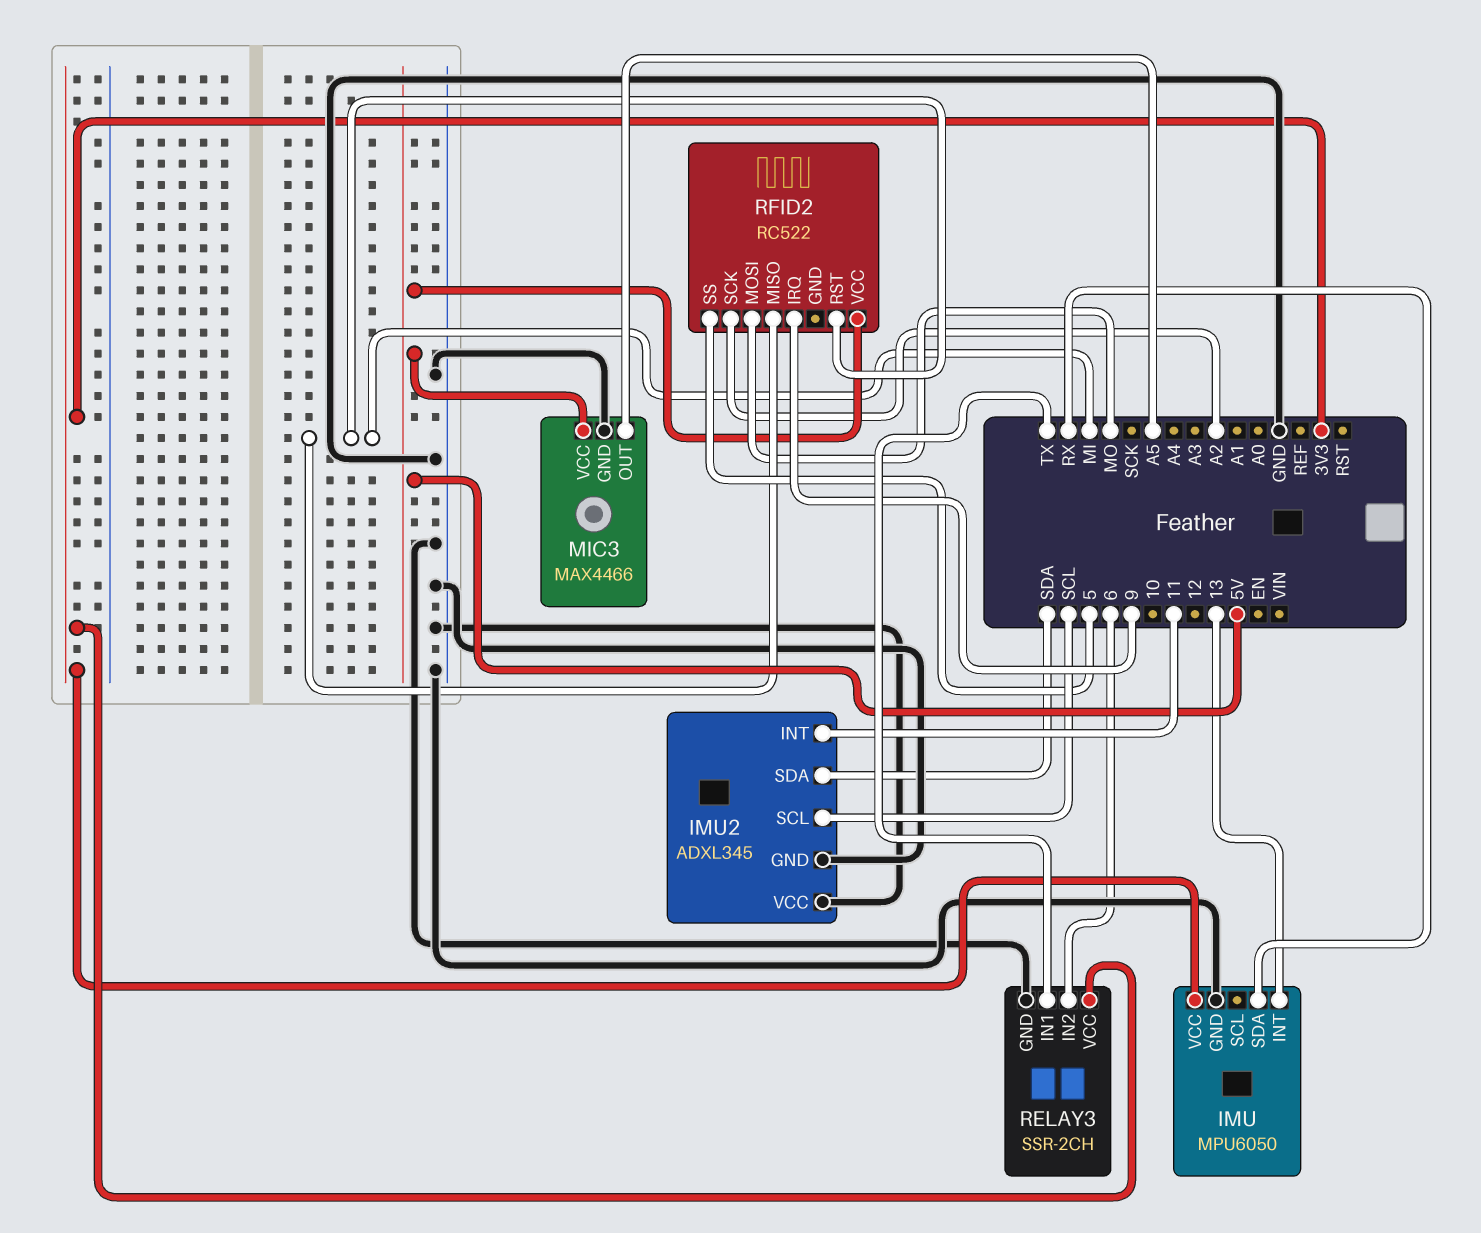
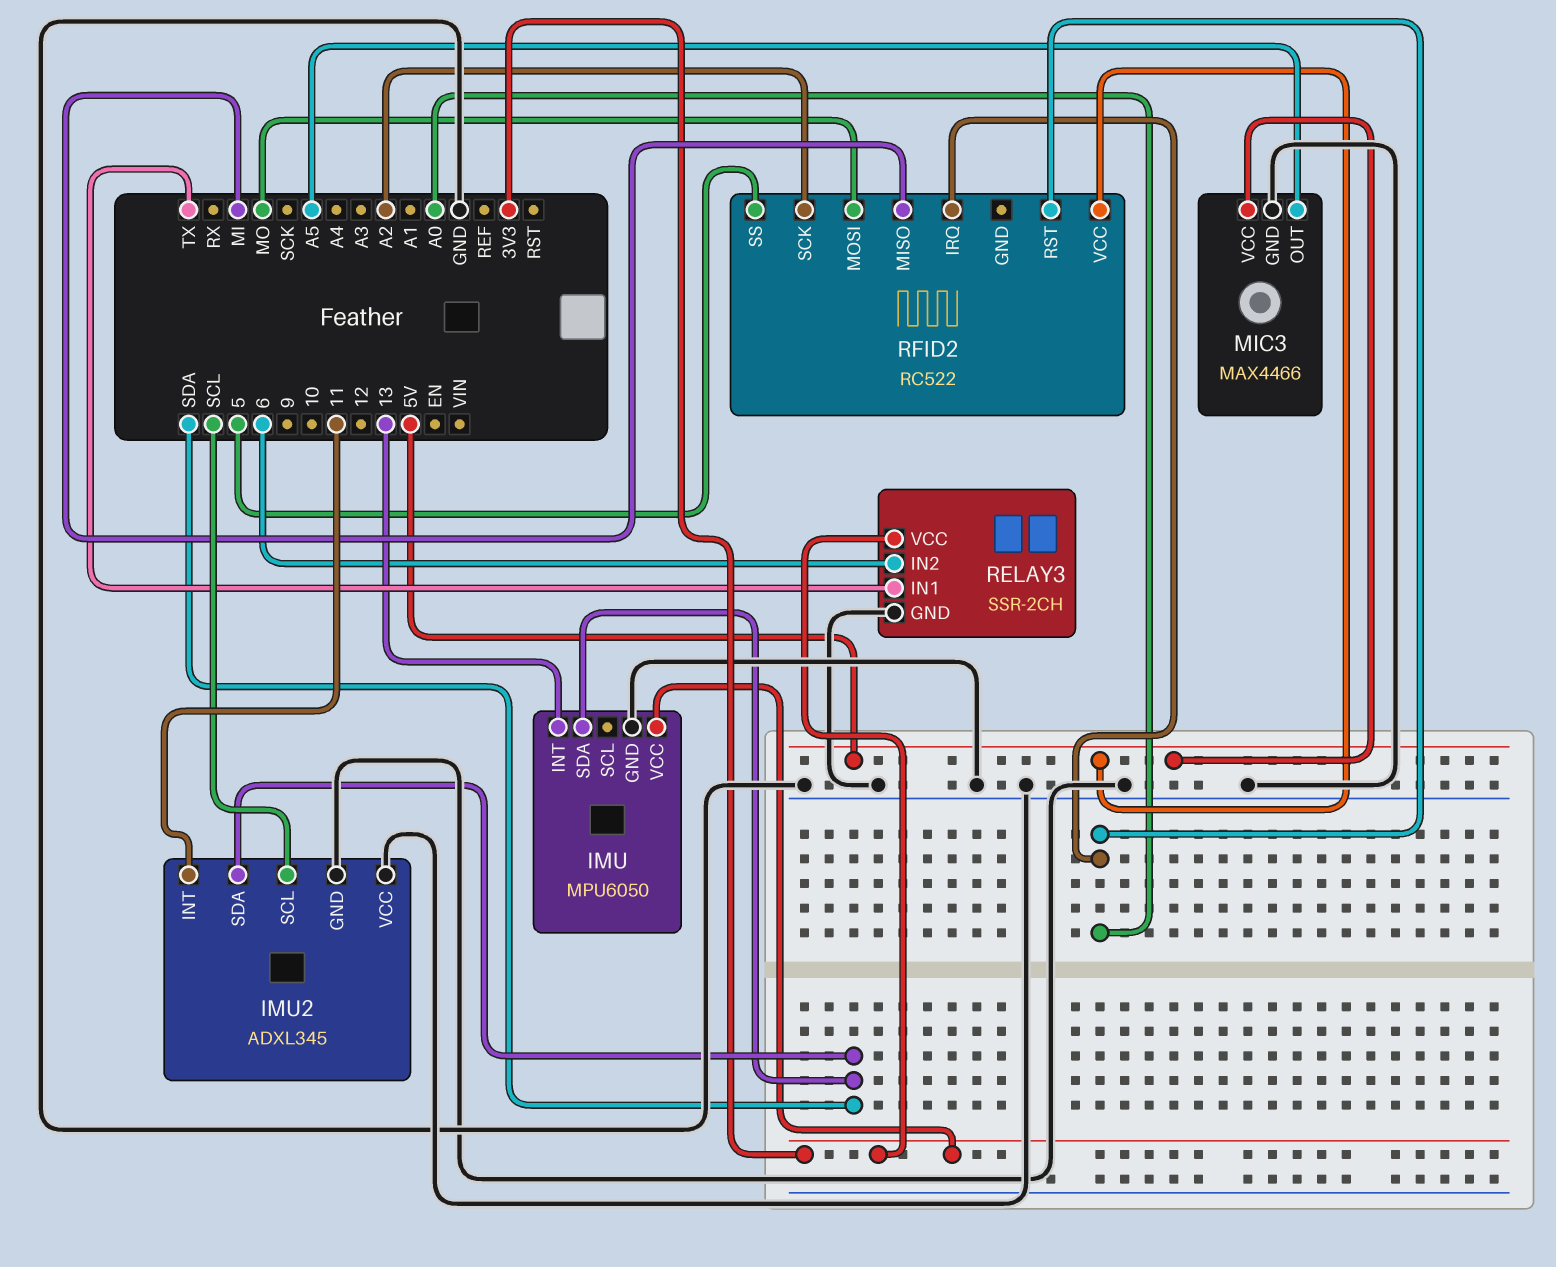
IMU pin SDA: RX -> SDA
RFID2 pin IRQ: 9 -> A0
RFID2 pin RST: MI -> A0

